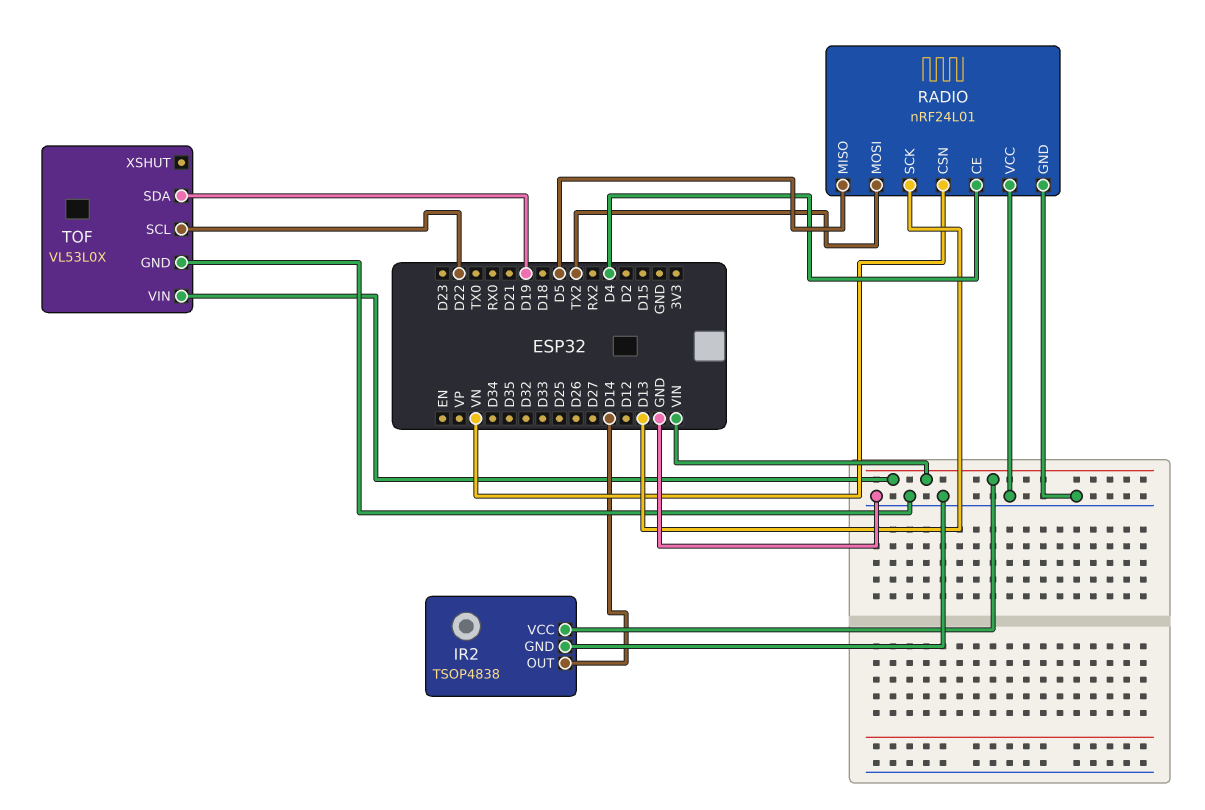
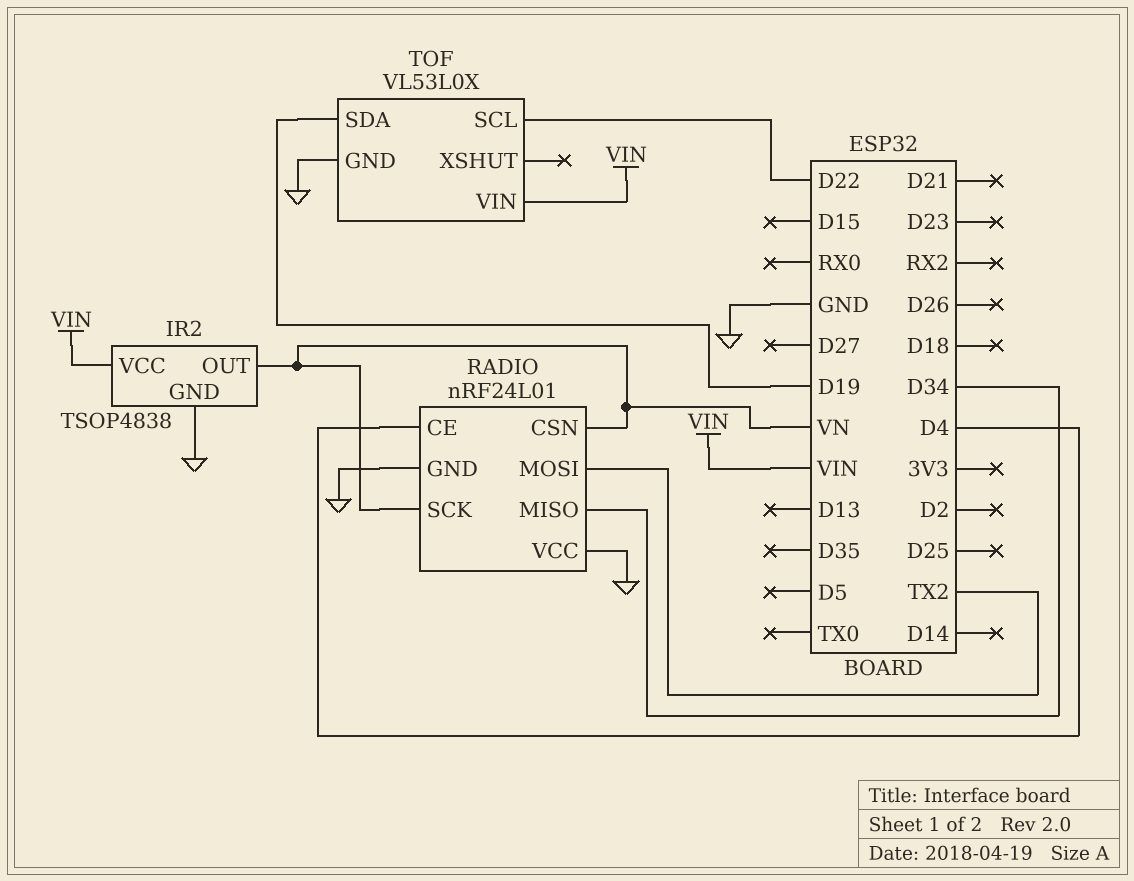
IR2 pin OUT: D14 -> VN
RADIO pin MISO: D5 -> D34
RADIO pin SCK: D13 -> VN

